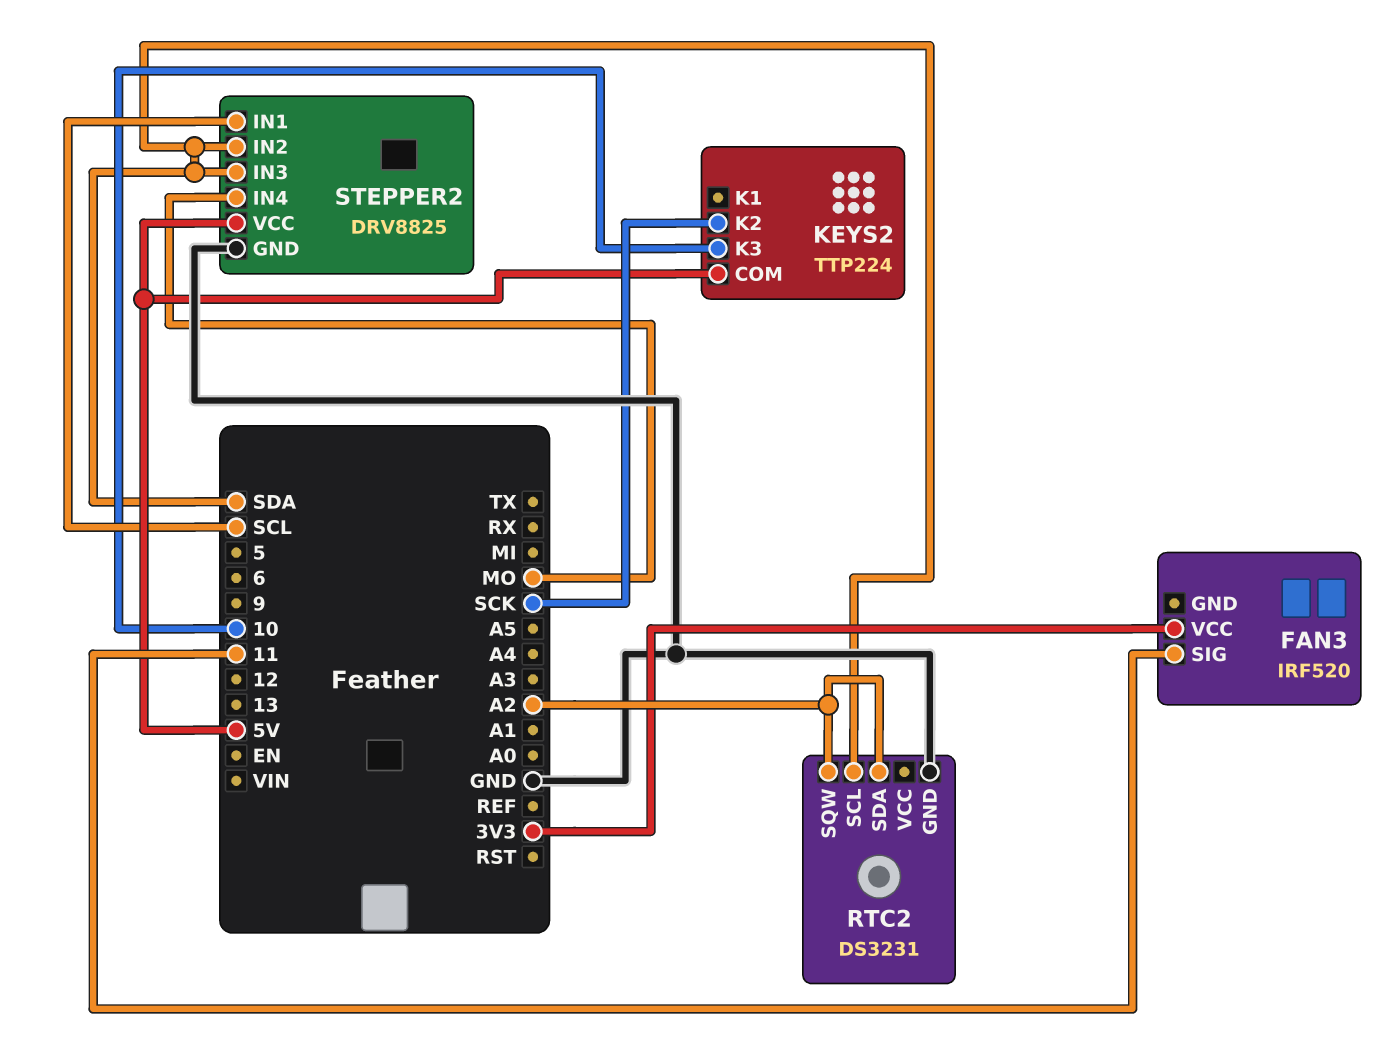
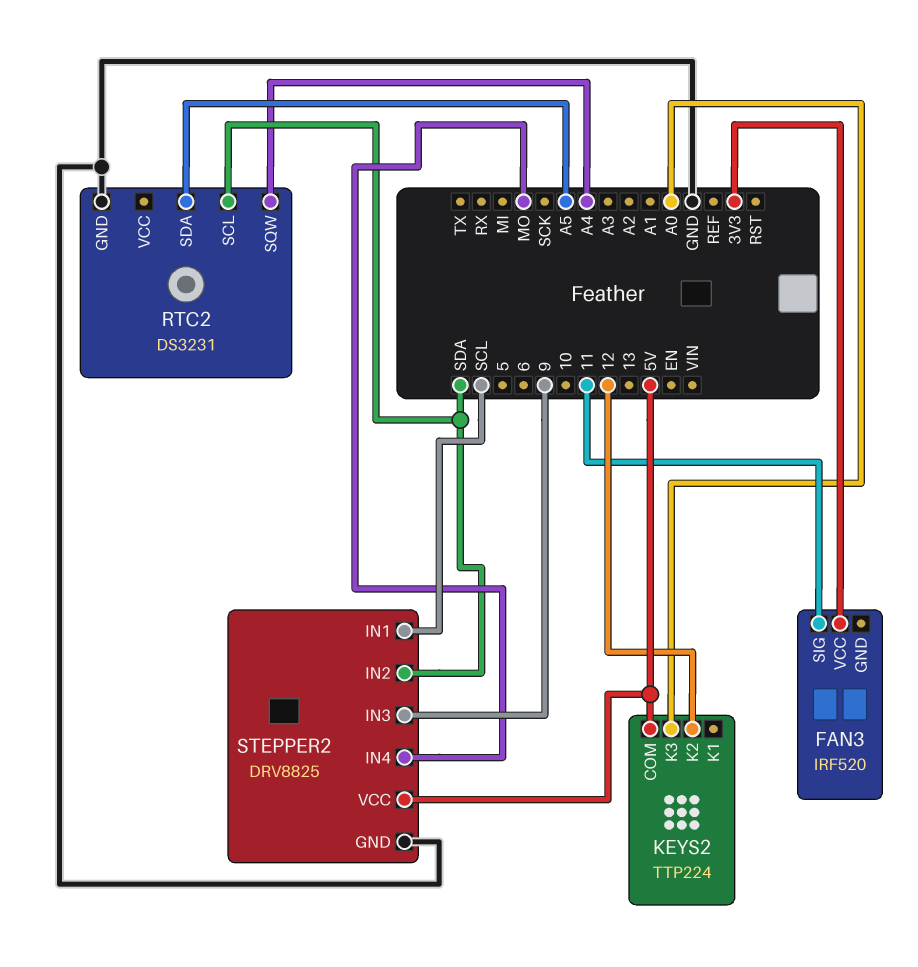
KEYS2 pin K2: SCK -> 12
KEYS2 pin K3: 10 -> A0
RTC2 pin SDA: A2 -> A5
RTC2 pin SQW: A2 -> A4
STEPPER2 pin IN3: SDA -> 9

